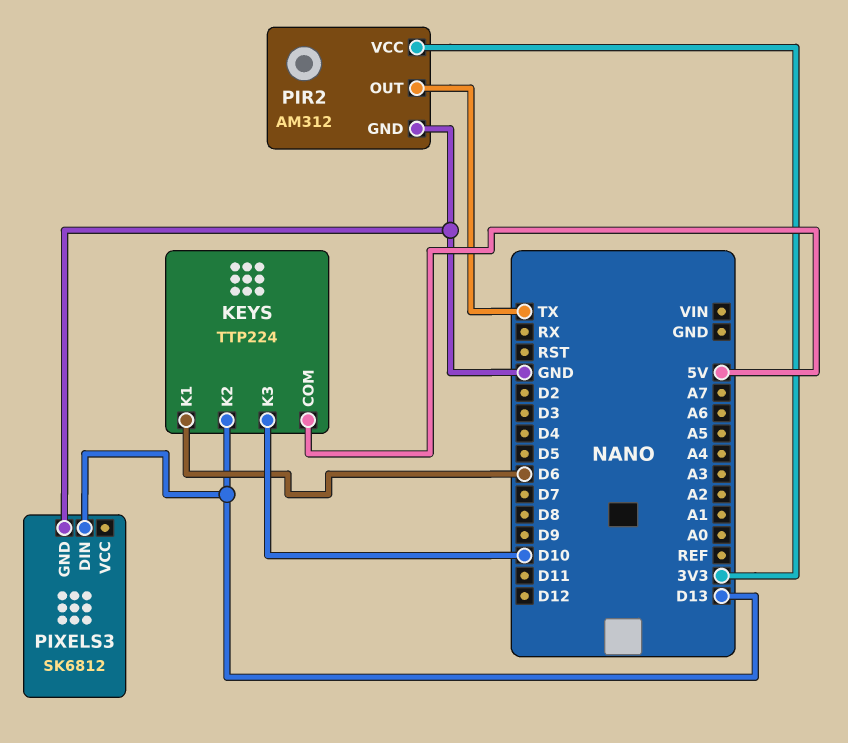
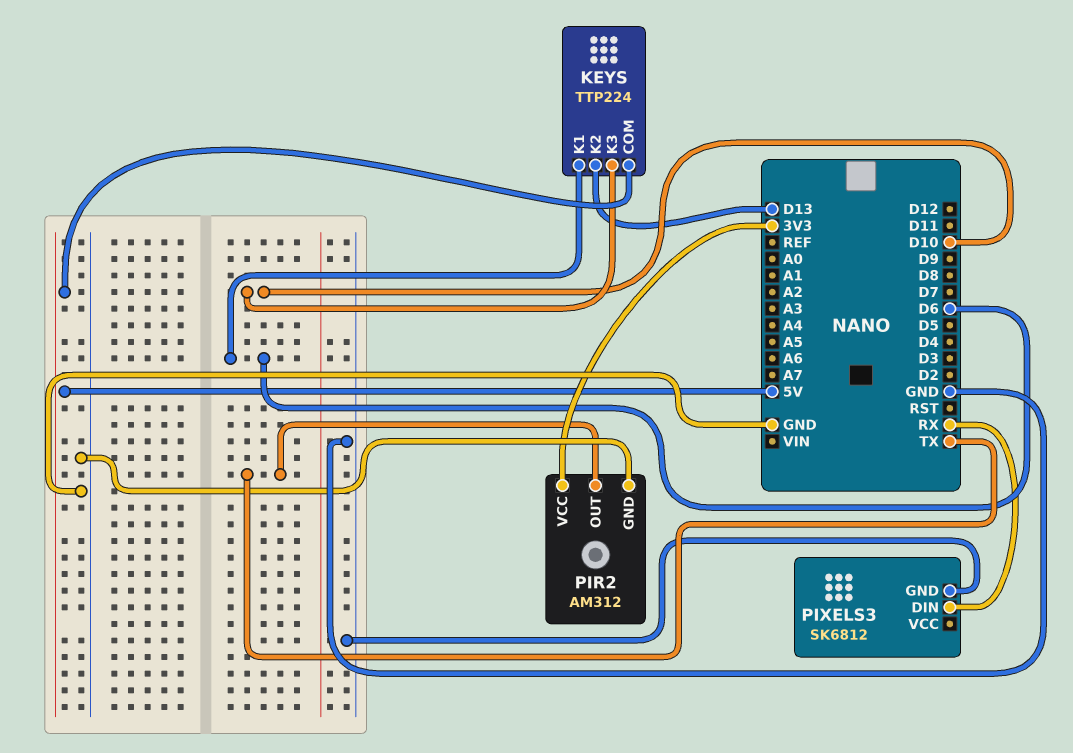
PIXELS3 pin DIN: D13 -> RX

